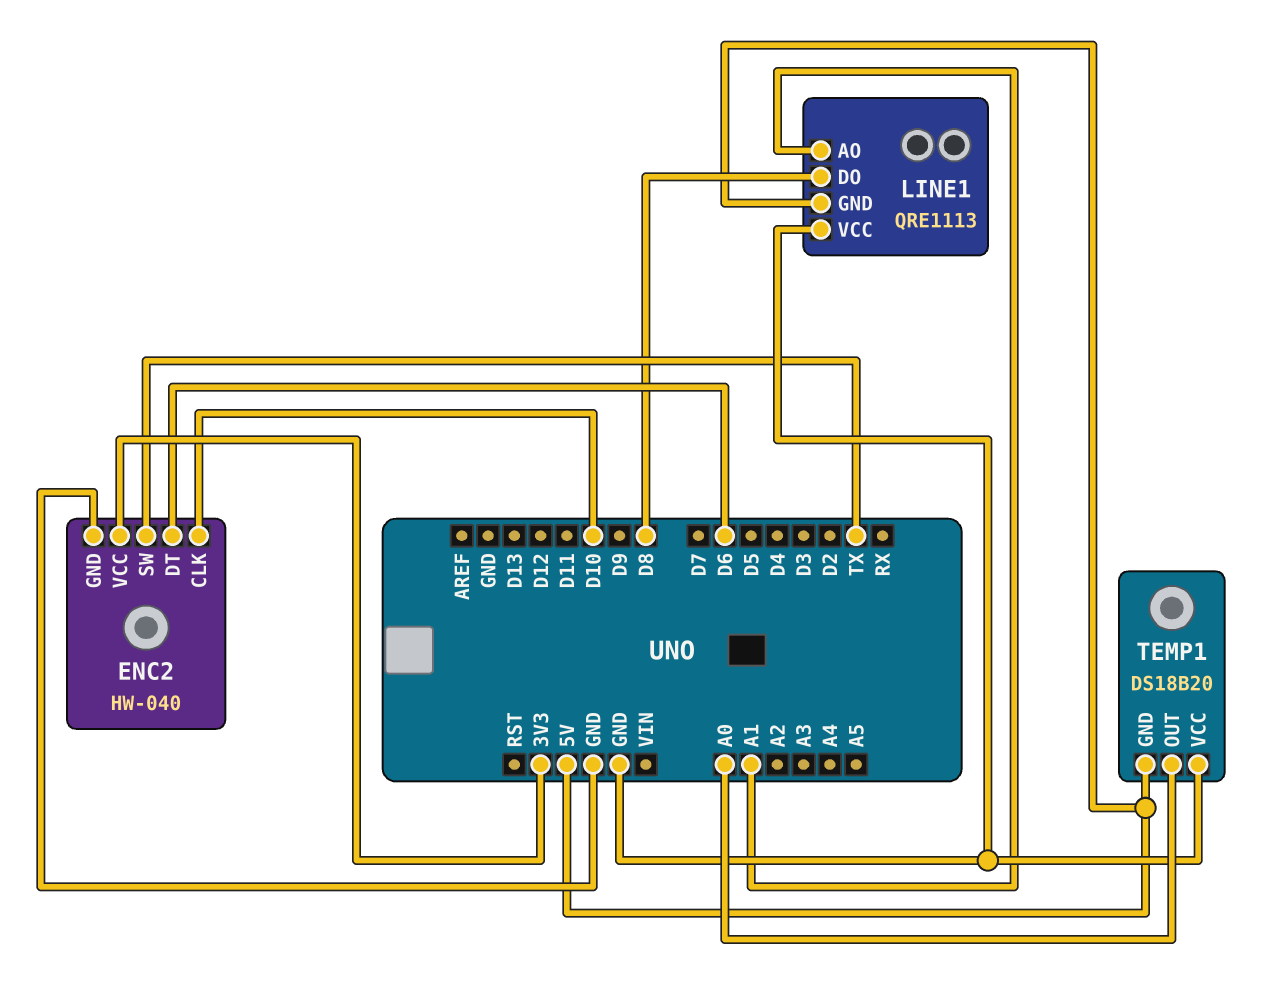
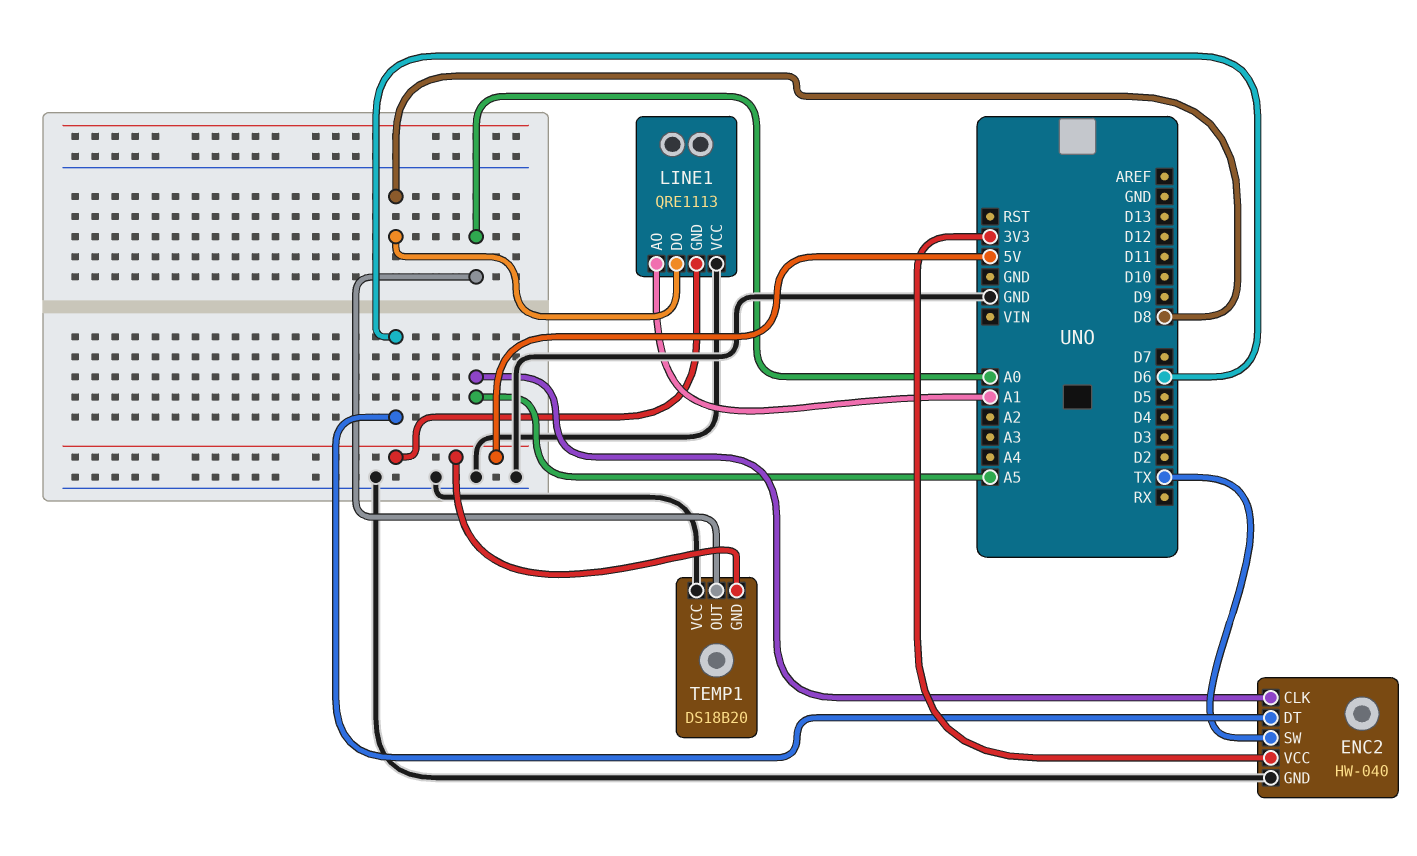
ENC2 pin CLK: D10 -> A5

